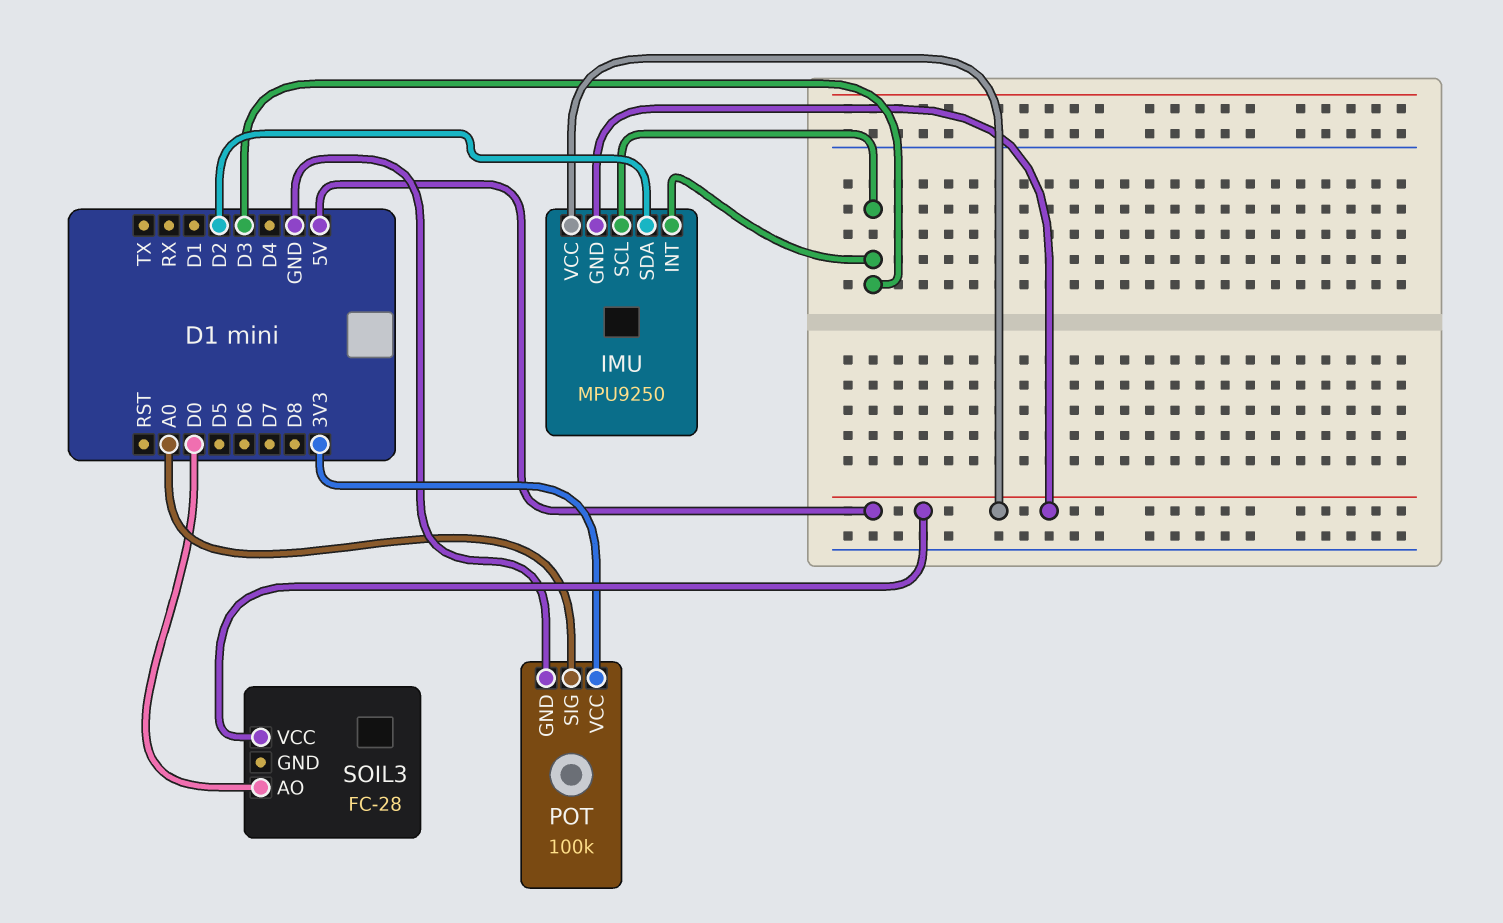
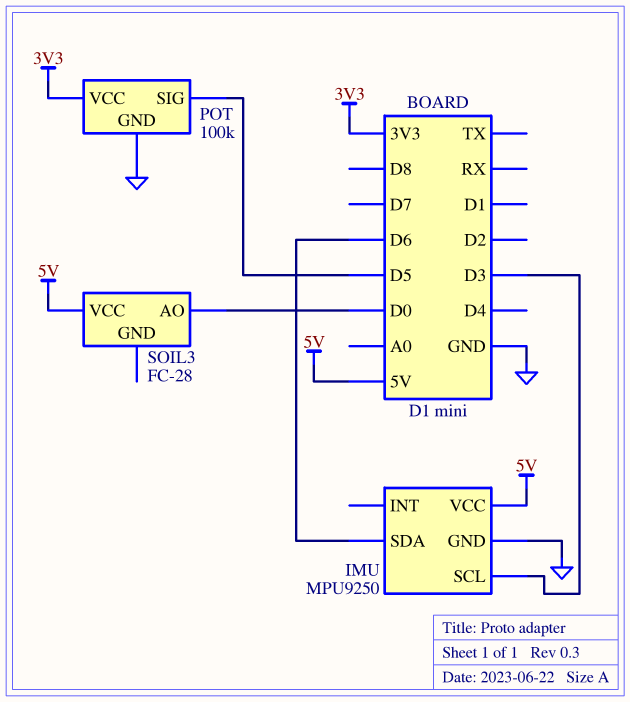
IMU pin GND: 5V -> GND
IMU pin INT: D3 -> none
IMU pin SDA: D2 -> D6
POT pin SIG: A0 -> D5

